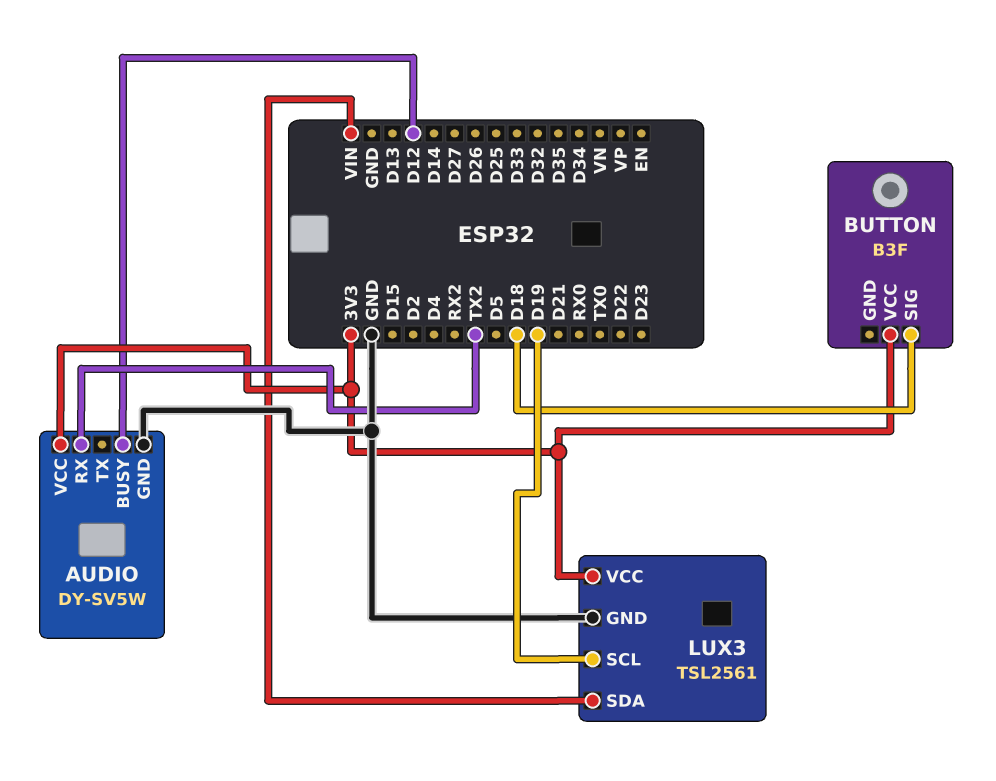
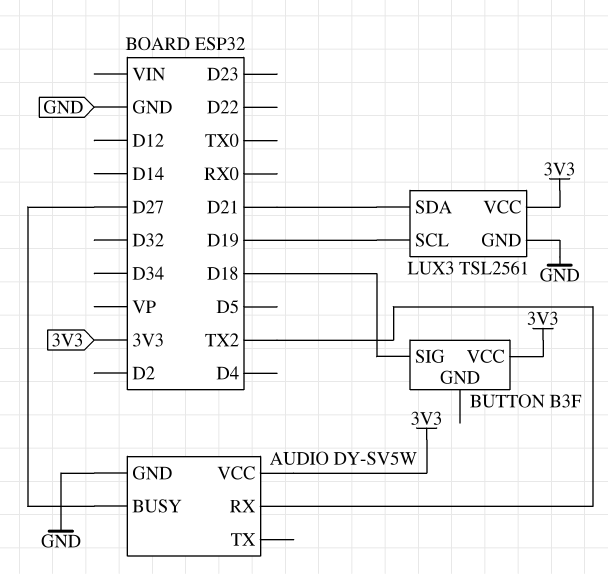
AUDIO pin BUSY: D12 -> D27
LUX3 pin SDA: VIN -> D21

